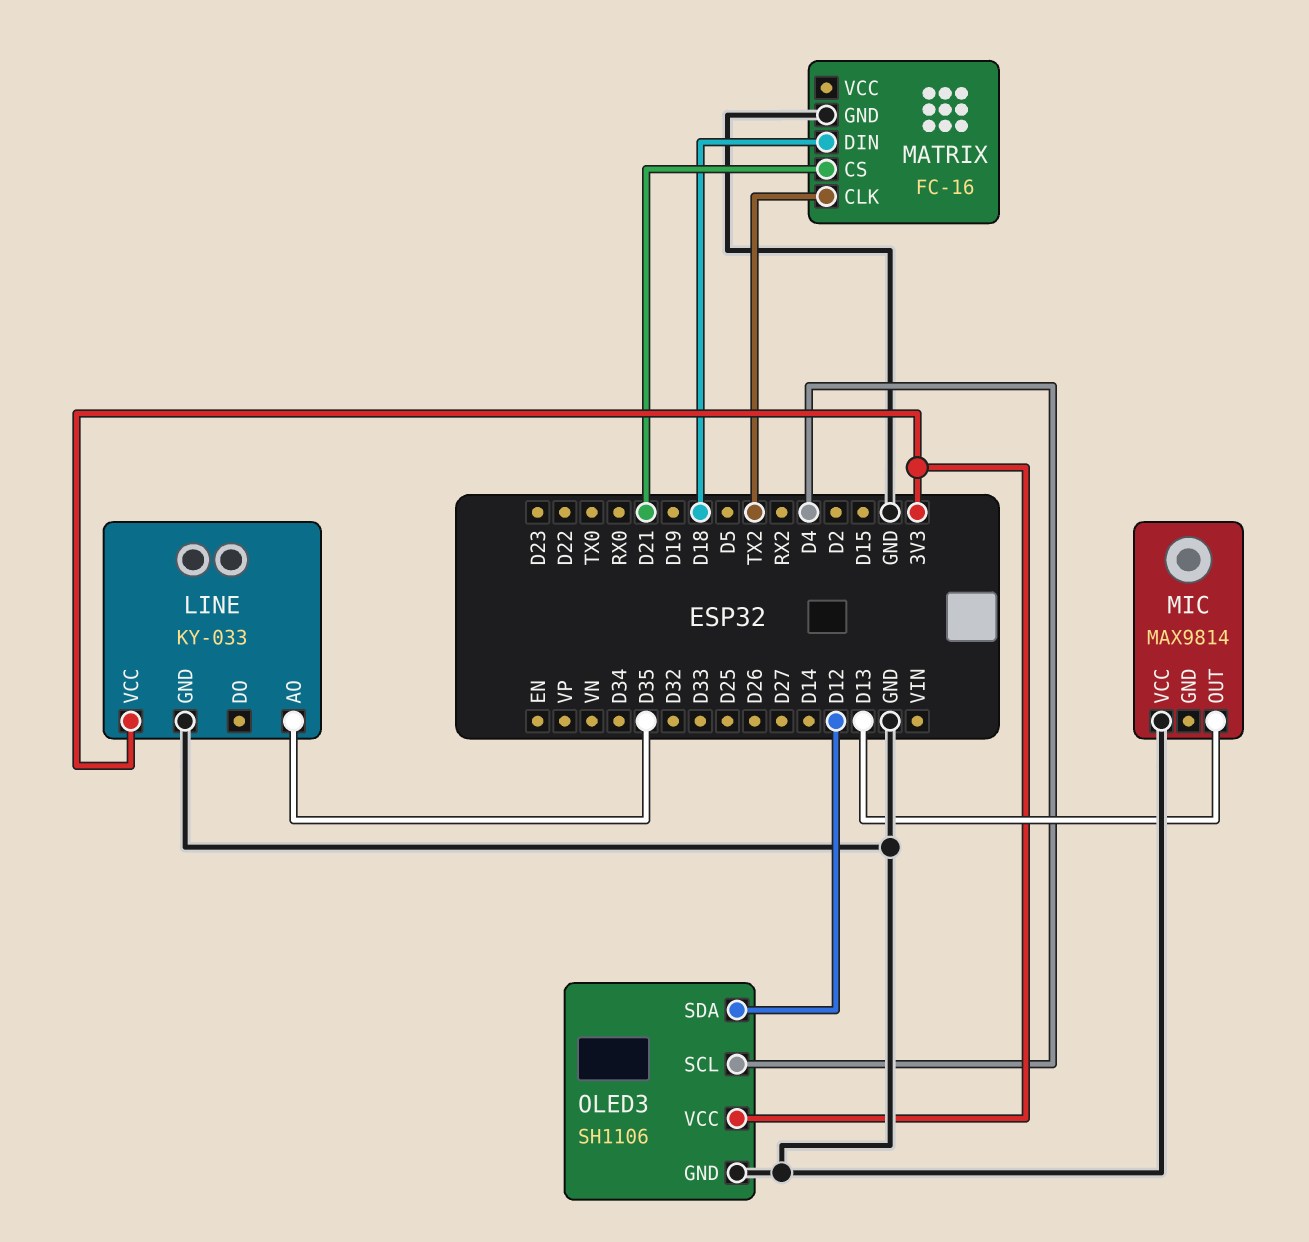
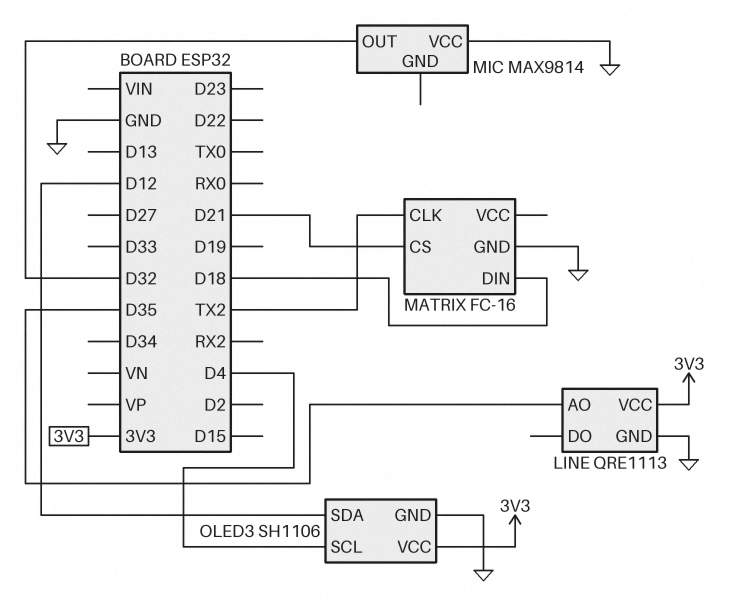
LINE: KY-033 -> QRE1113
MIC pin OUT: D13 -> D32

